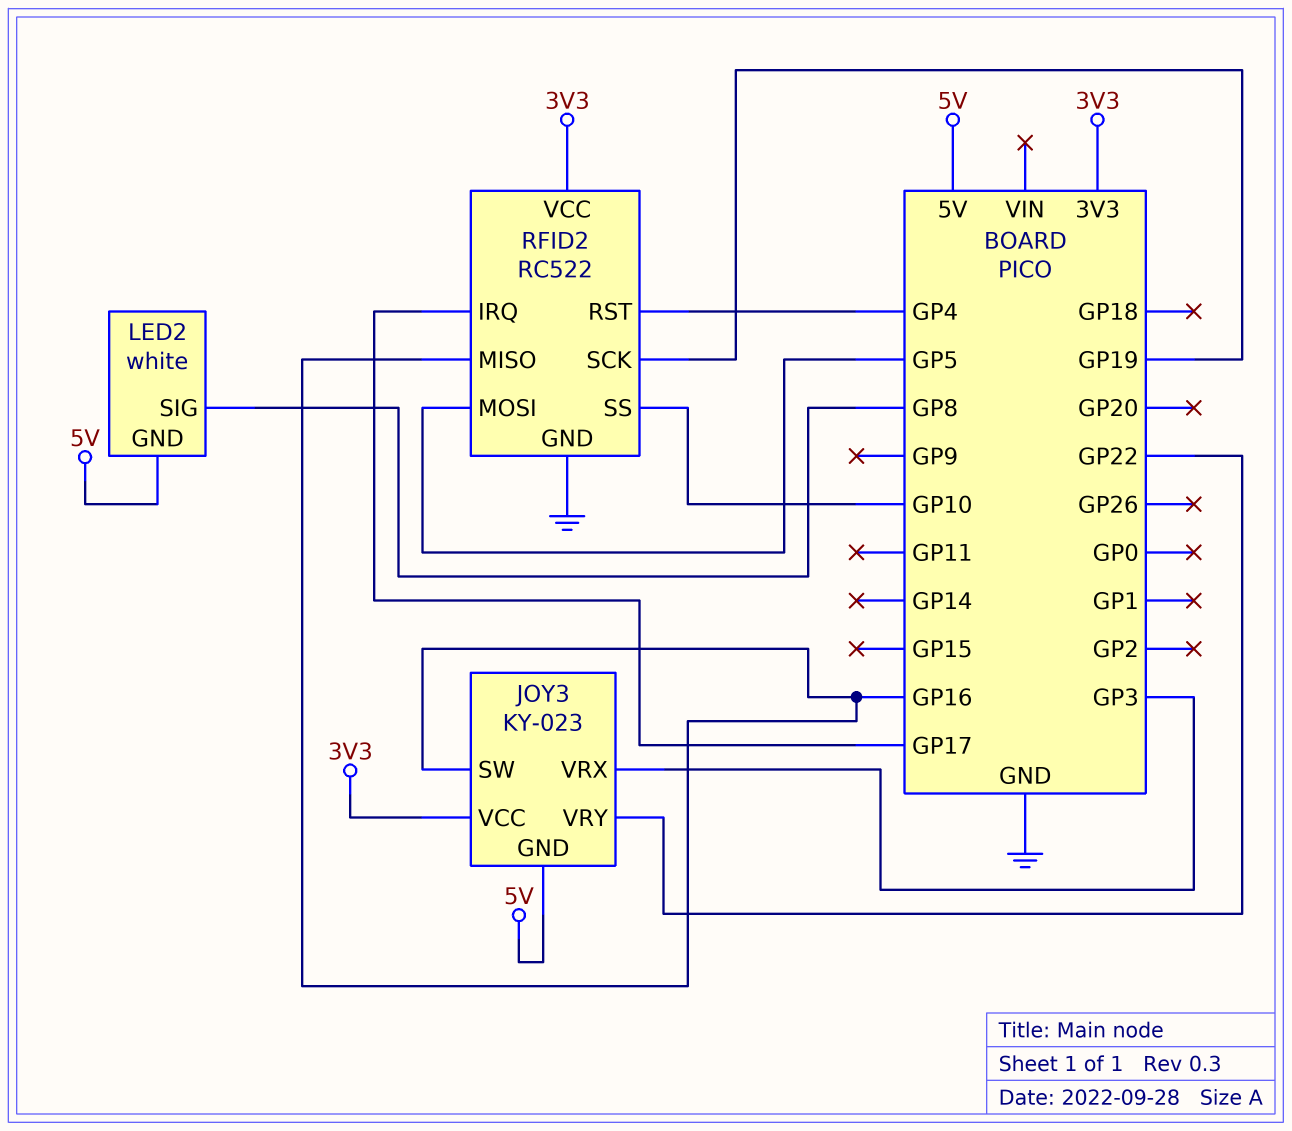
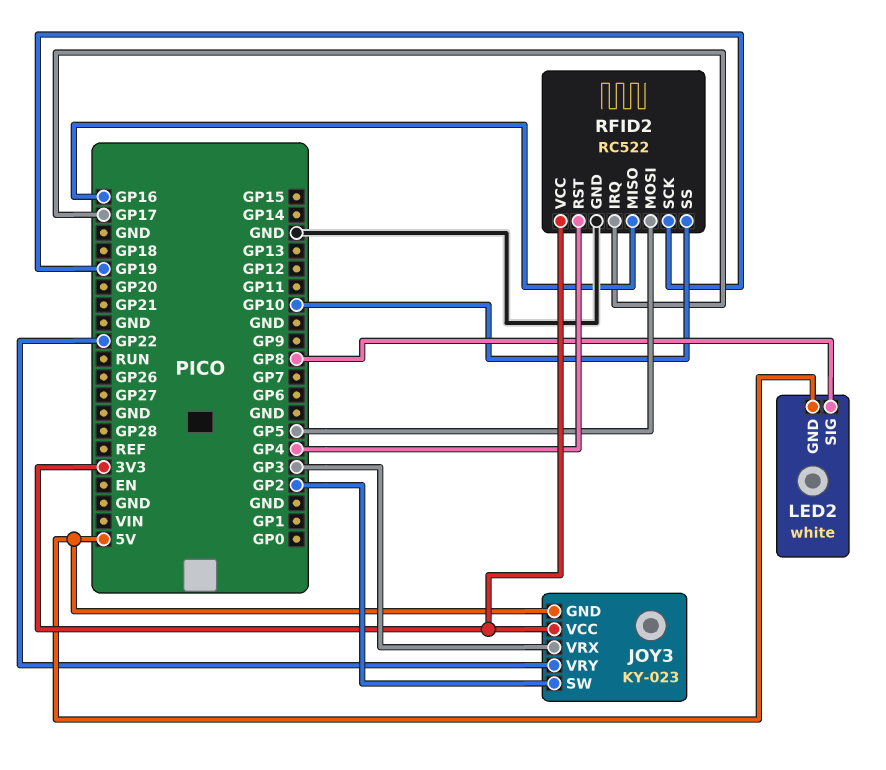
JOY3 pin SW: GP16 -> GP2

